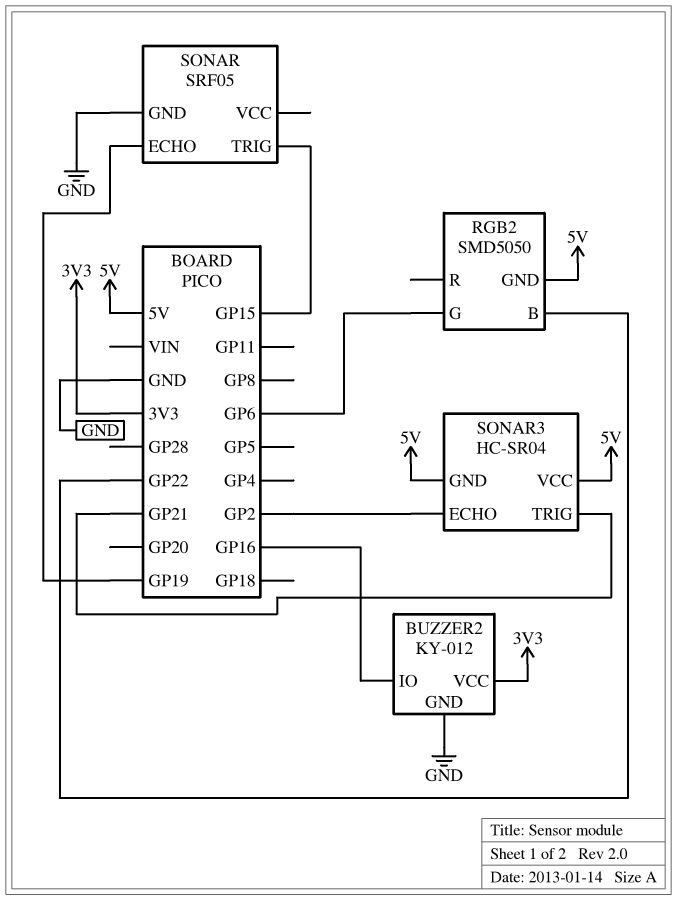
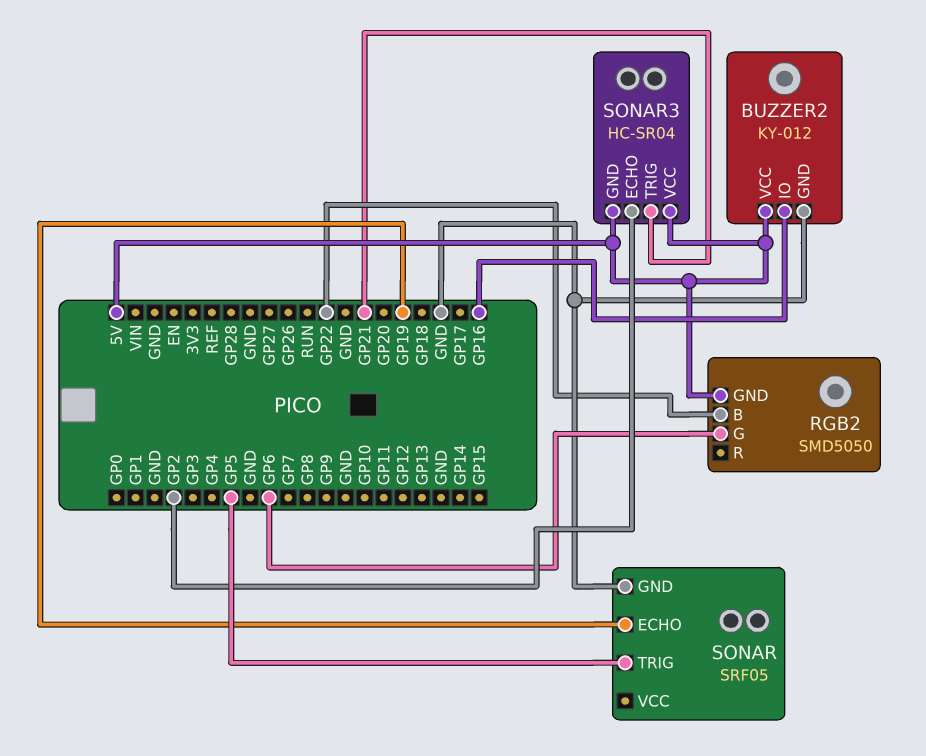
BUZZER2 pin VCC: 3V3 -> 5V
SONAR pin TRIG: GP15 -> GP5

